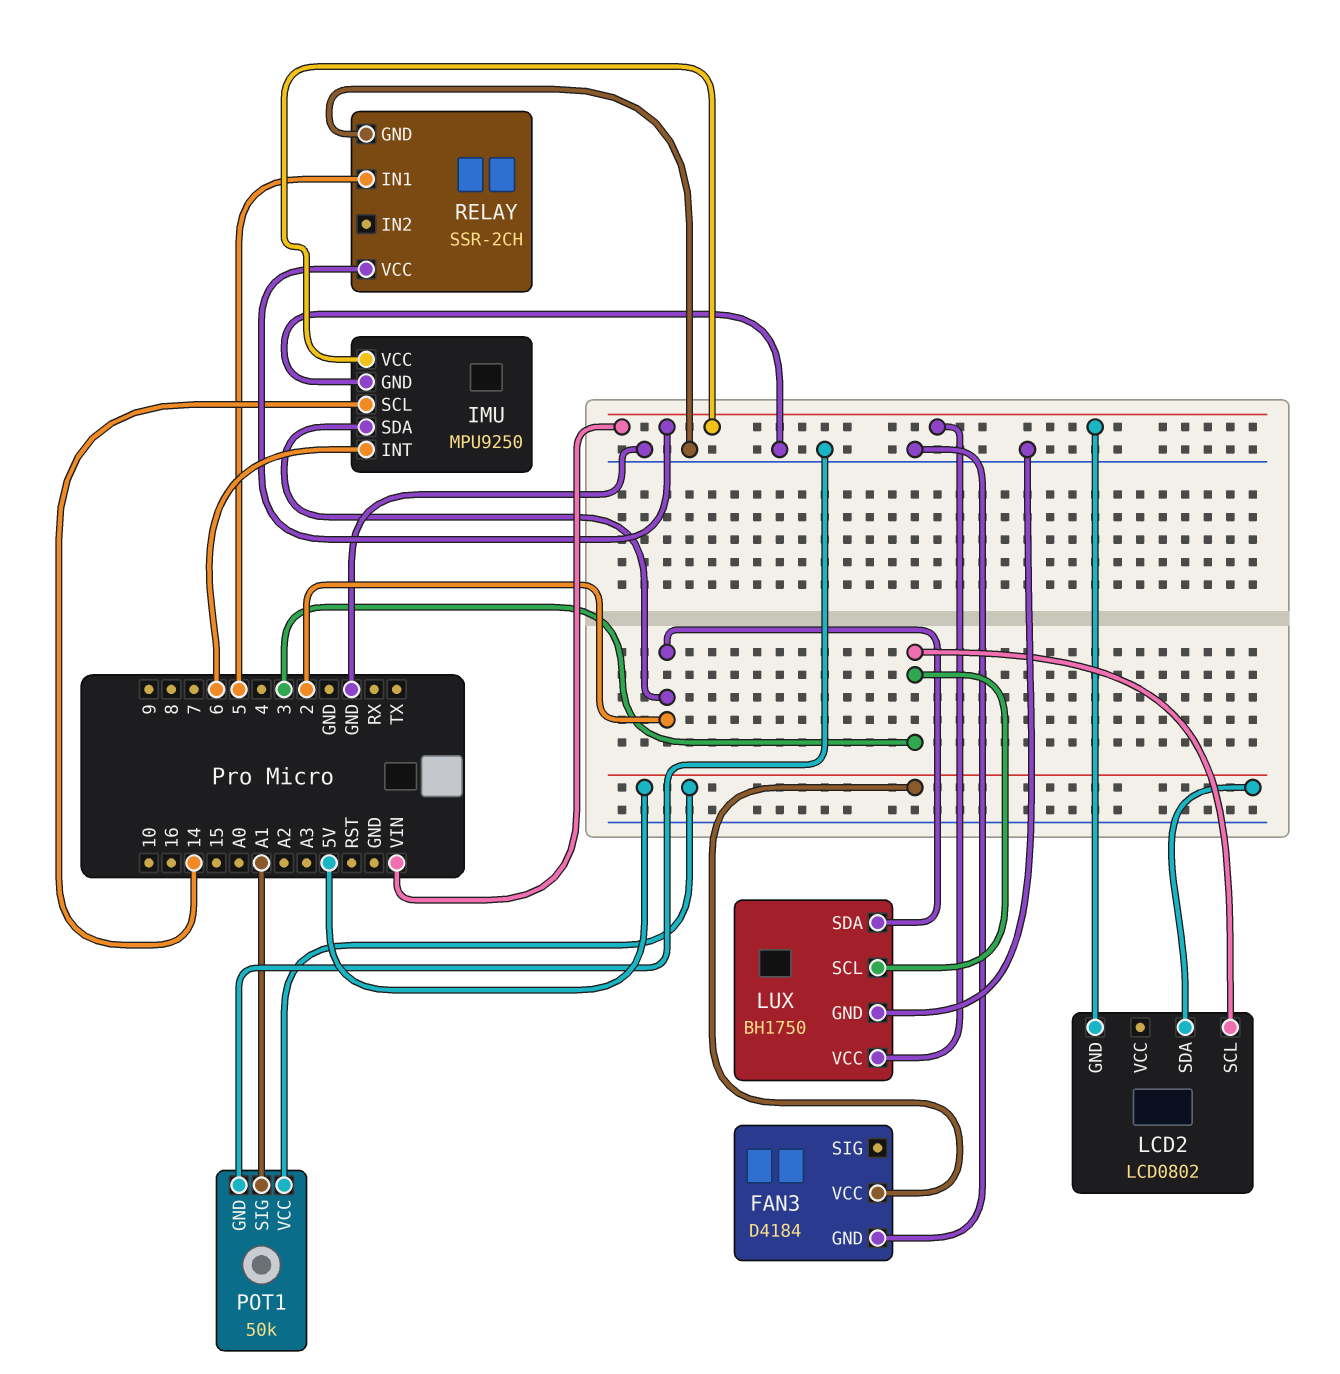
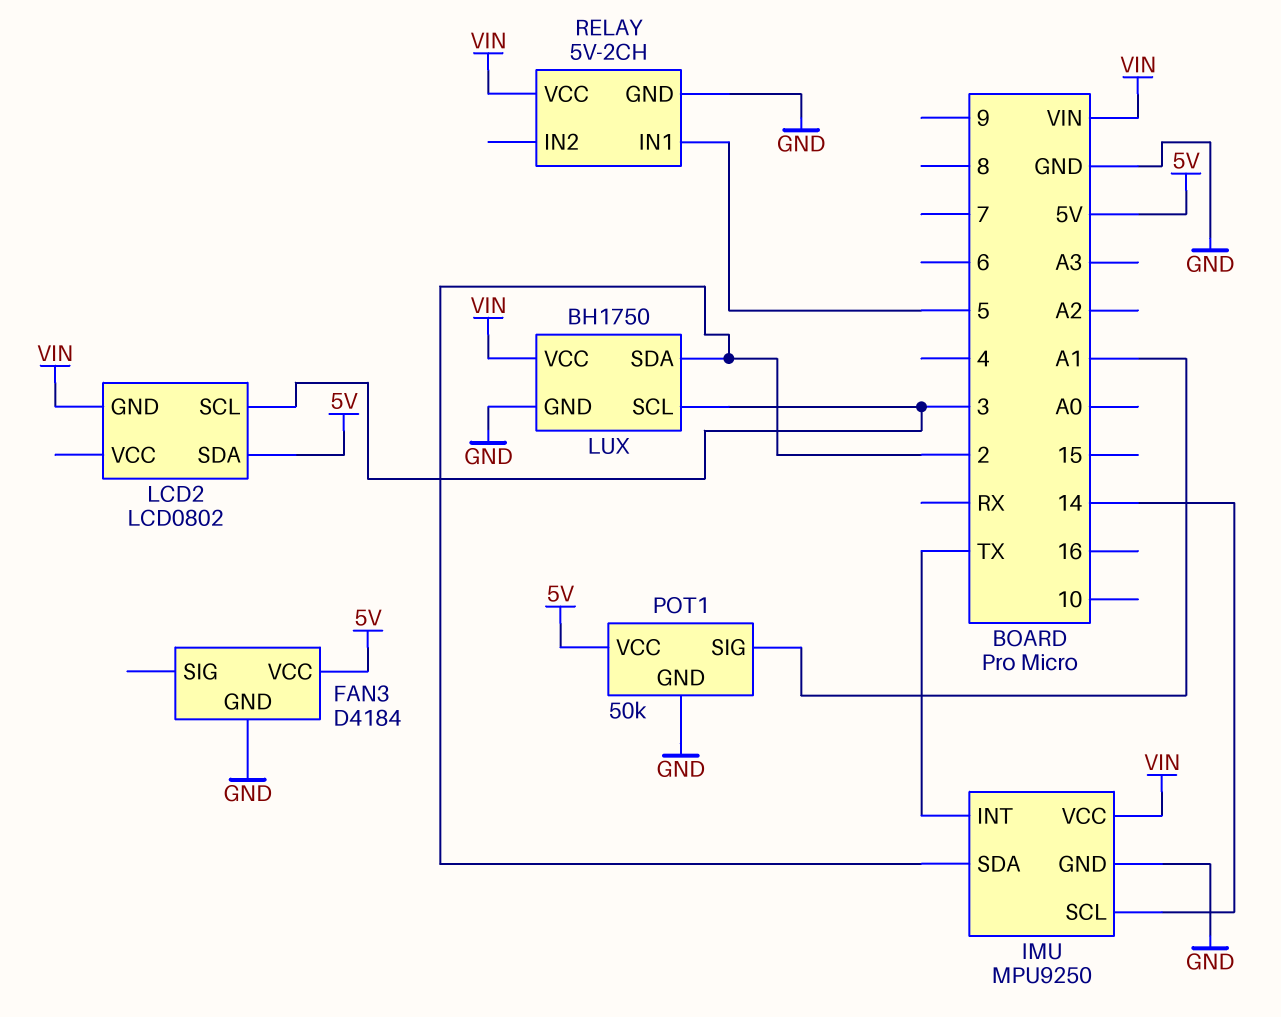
IMU pin INT: 6 -> TX
RELAY: SSR-2CH -> 5V-2CH

